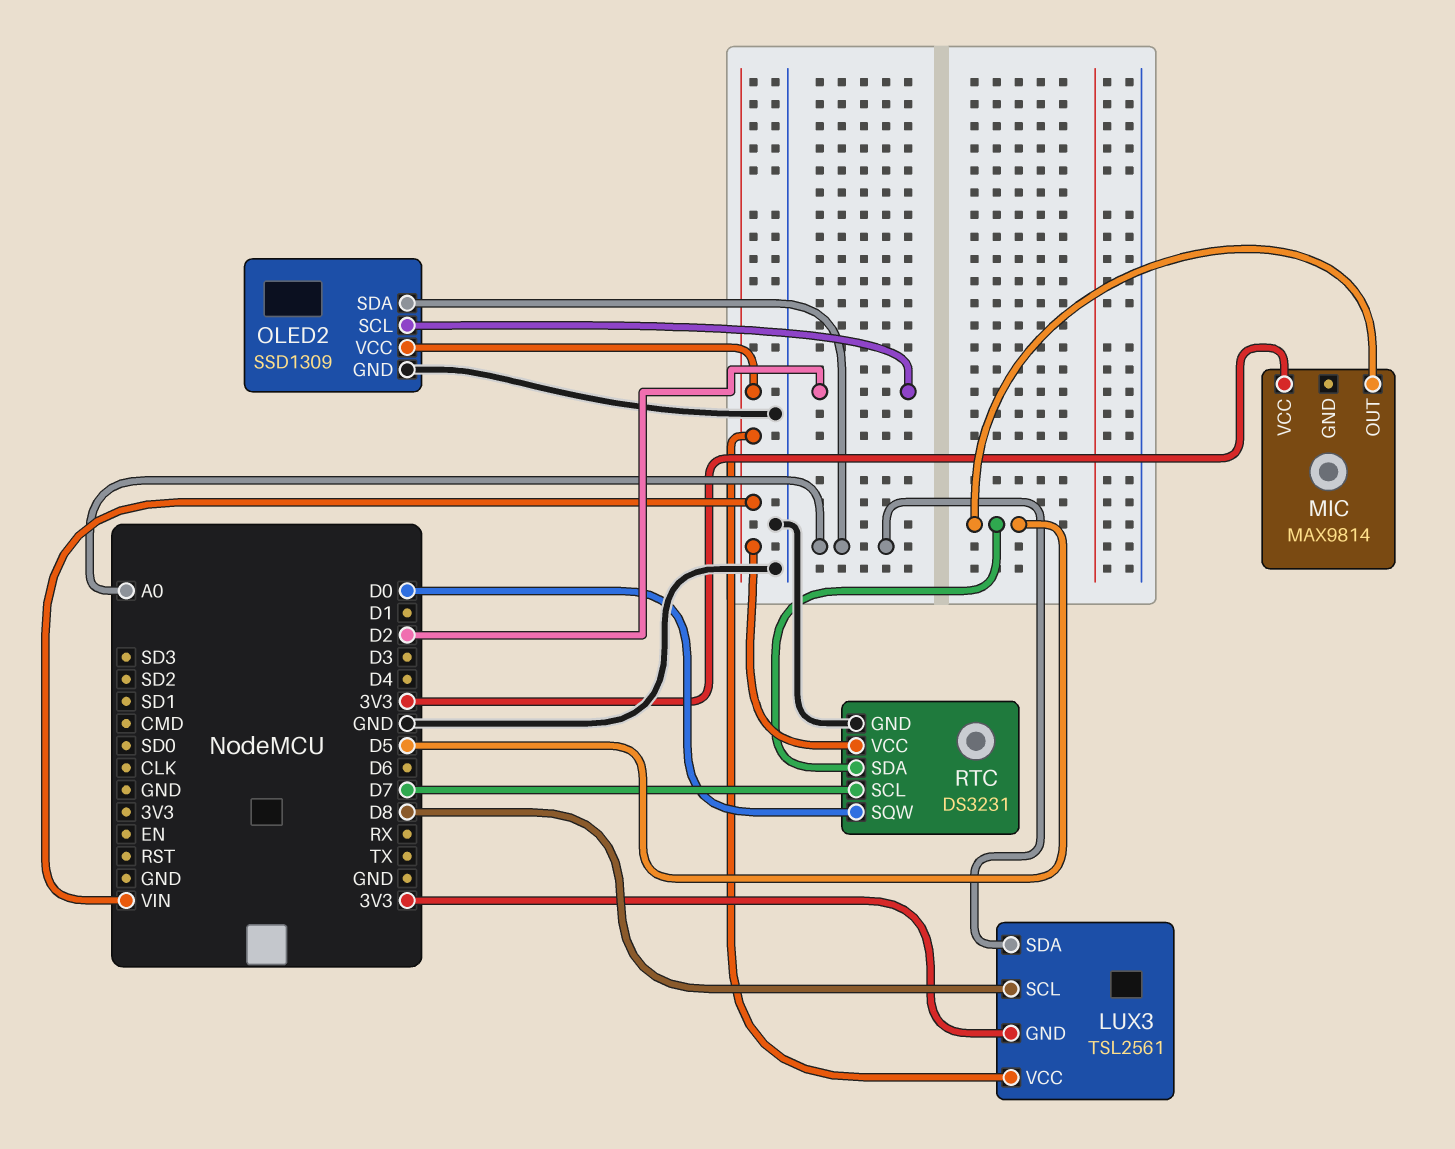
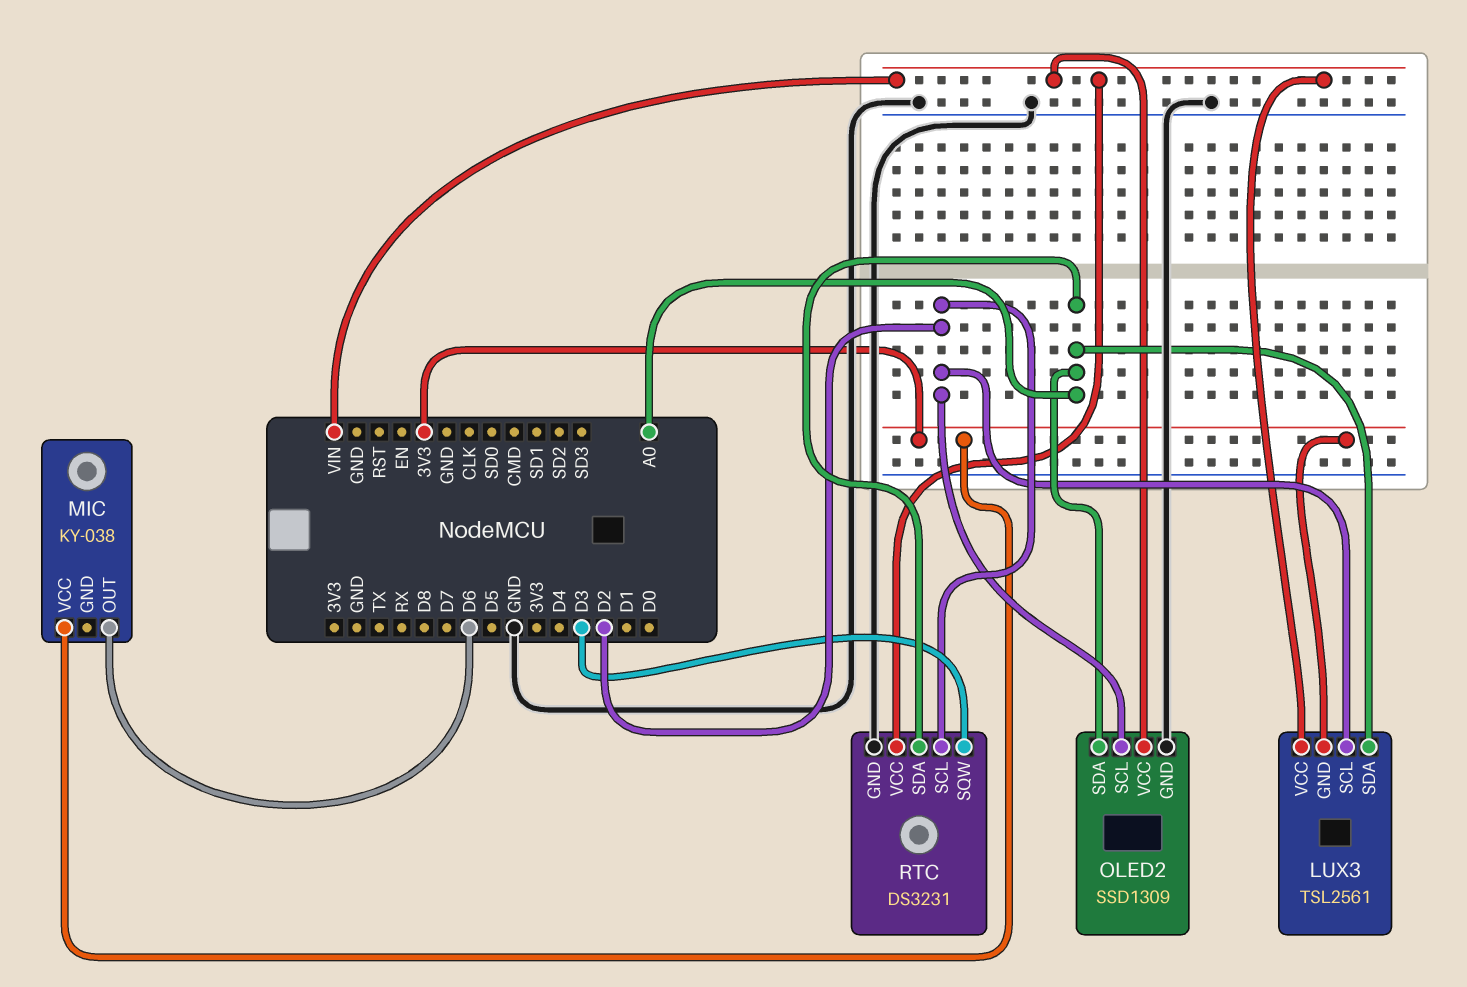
LUX3 pin SCL: D8 -> D2
MIC: MAX9814 -> KY-038
MIC pin OUT: D5 -> D6
RTC pin SCL: D7 -> D2
RTC pin SDA: D5 -> A0
RTC pin SQW: D0 -> D3

